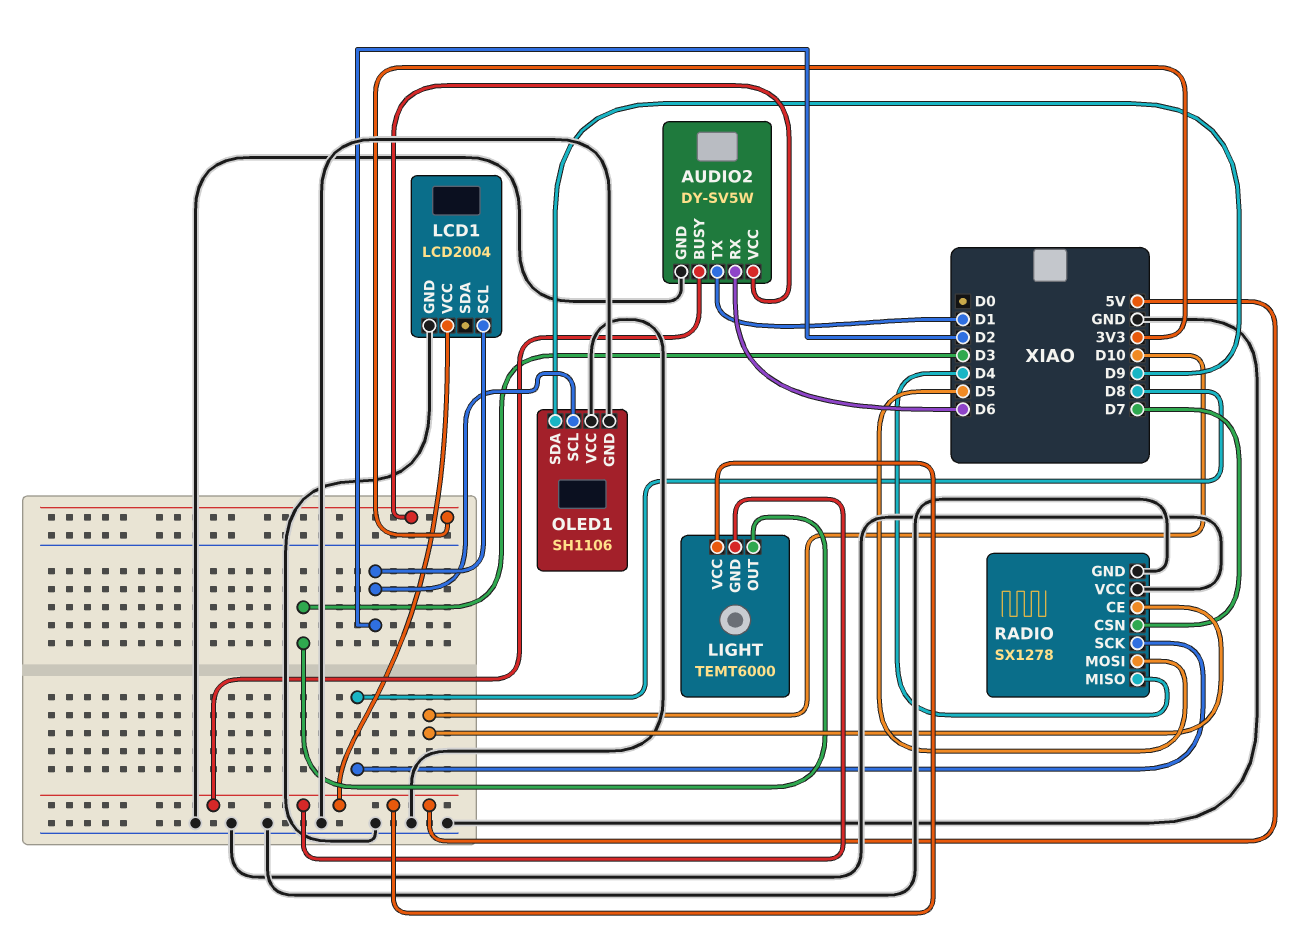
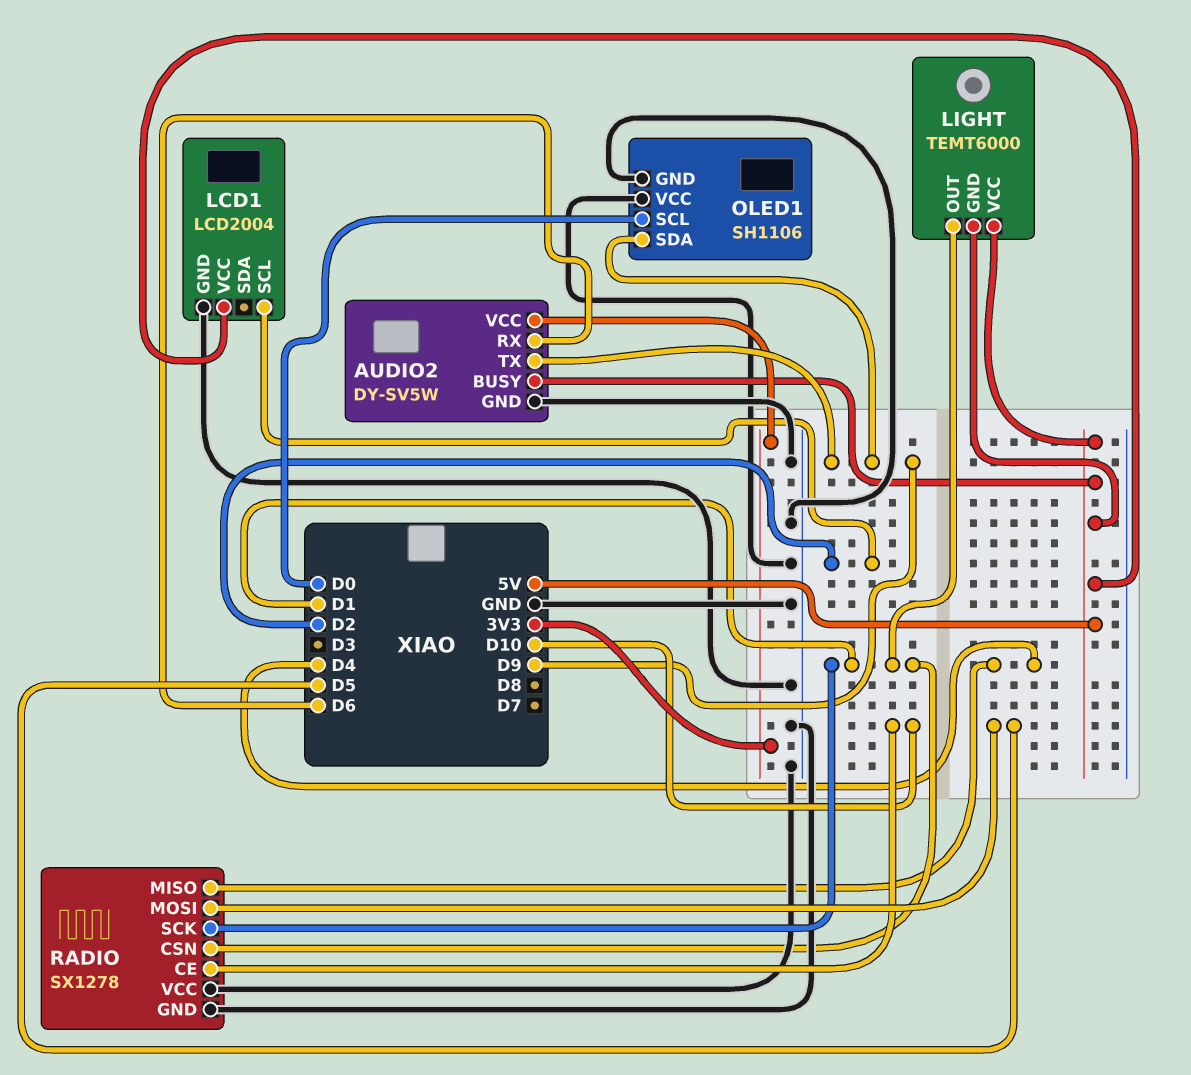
AUDIO2 pin TX: D1 -> D9
LIGHT pin OUT: D3 -> D1
OLED1 pin SCL: D2 -> D0
RADIO pin CSN: D7 -> D1
RADIO pin SCK: D8 -> D1

